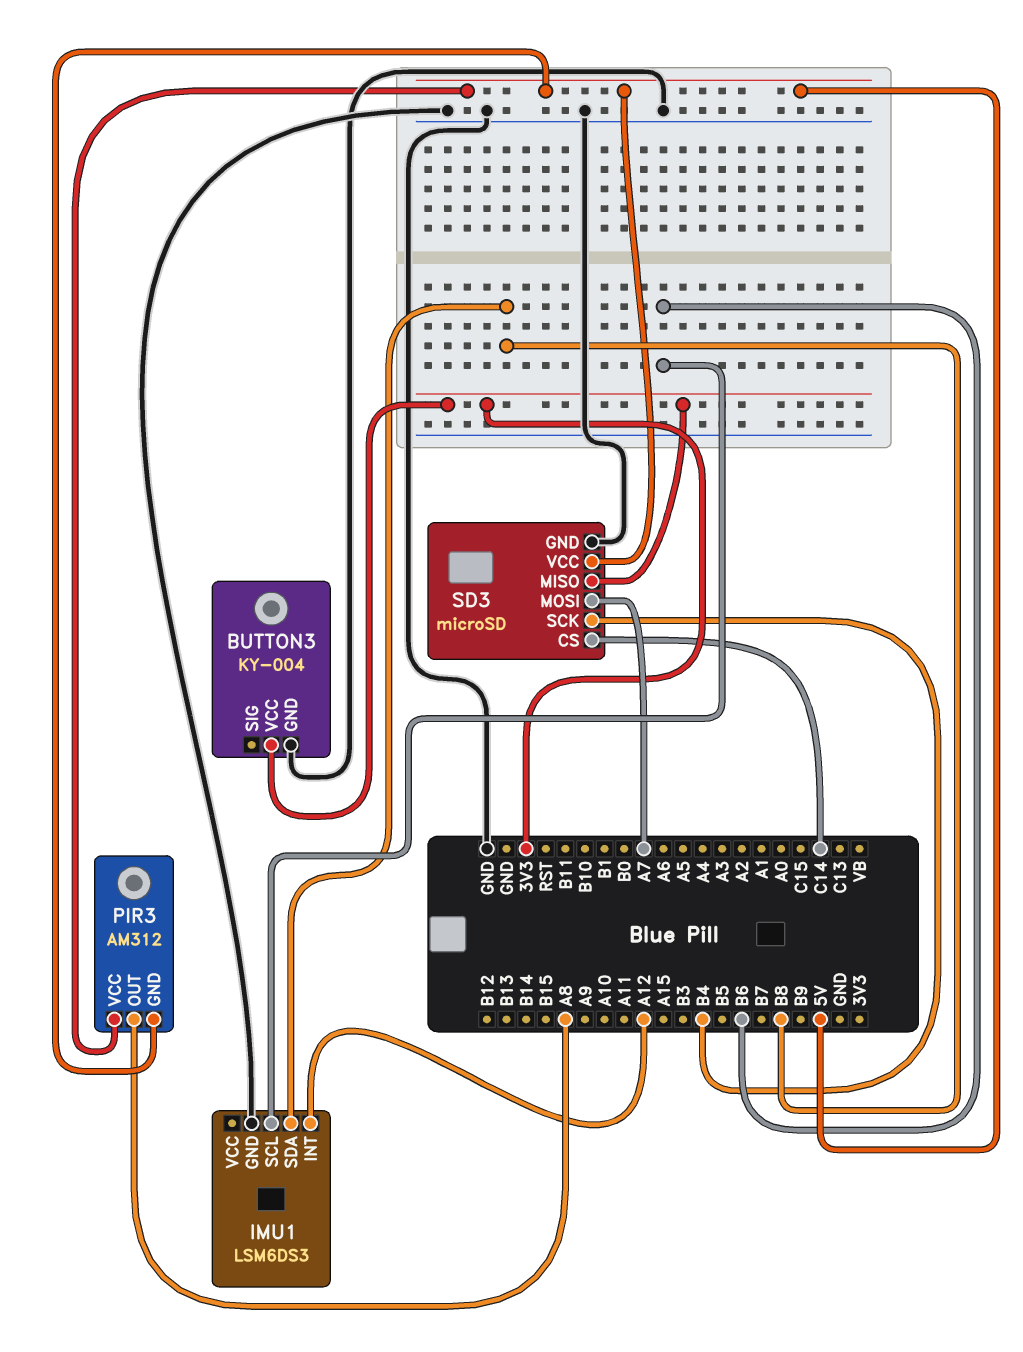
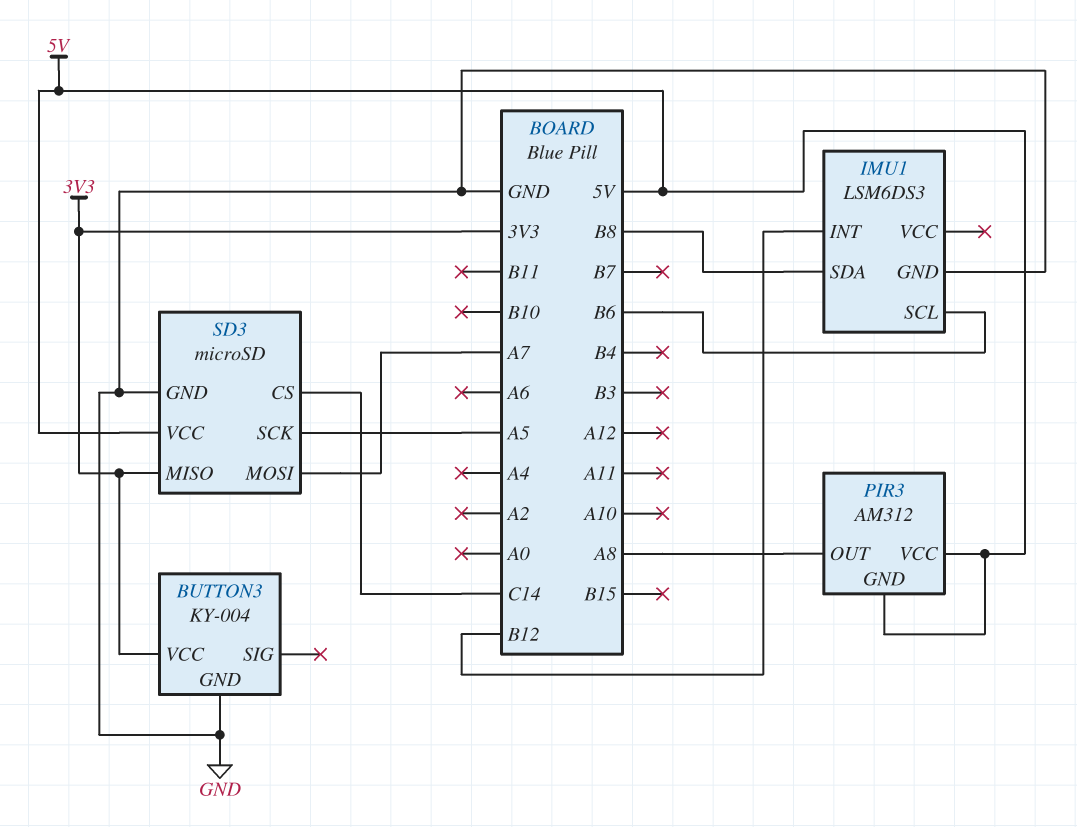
IMU1 pin INT: A12 -> B12
SD3 pin SCK: B4 -> A5

